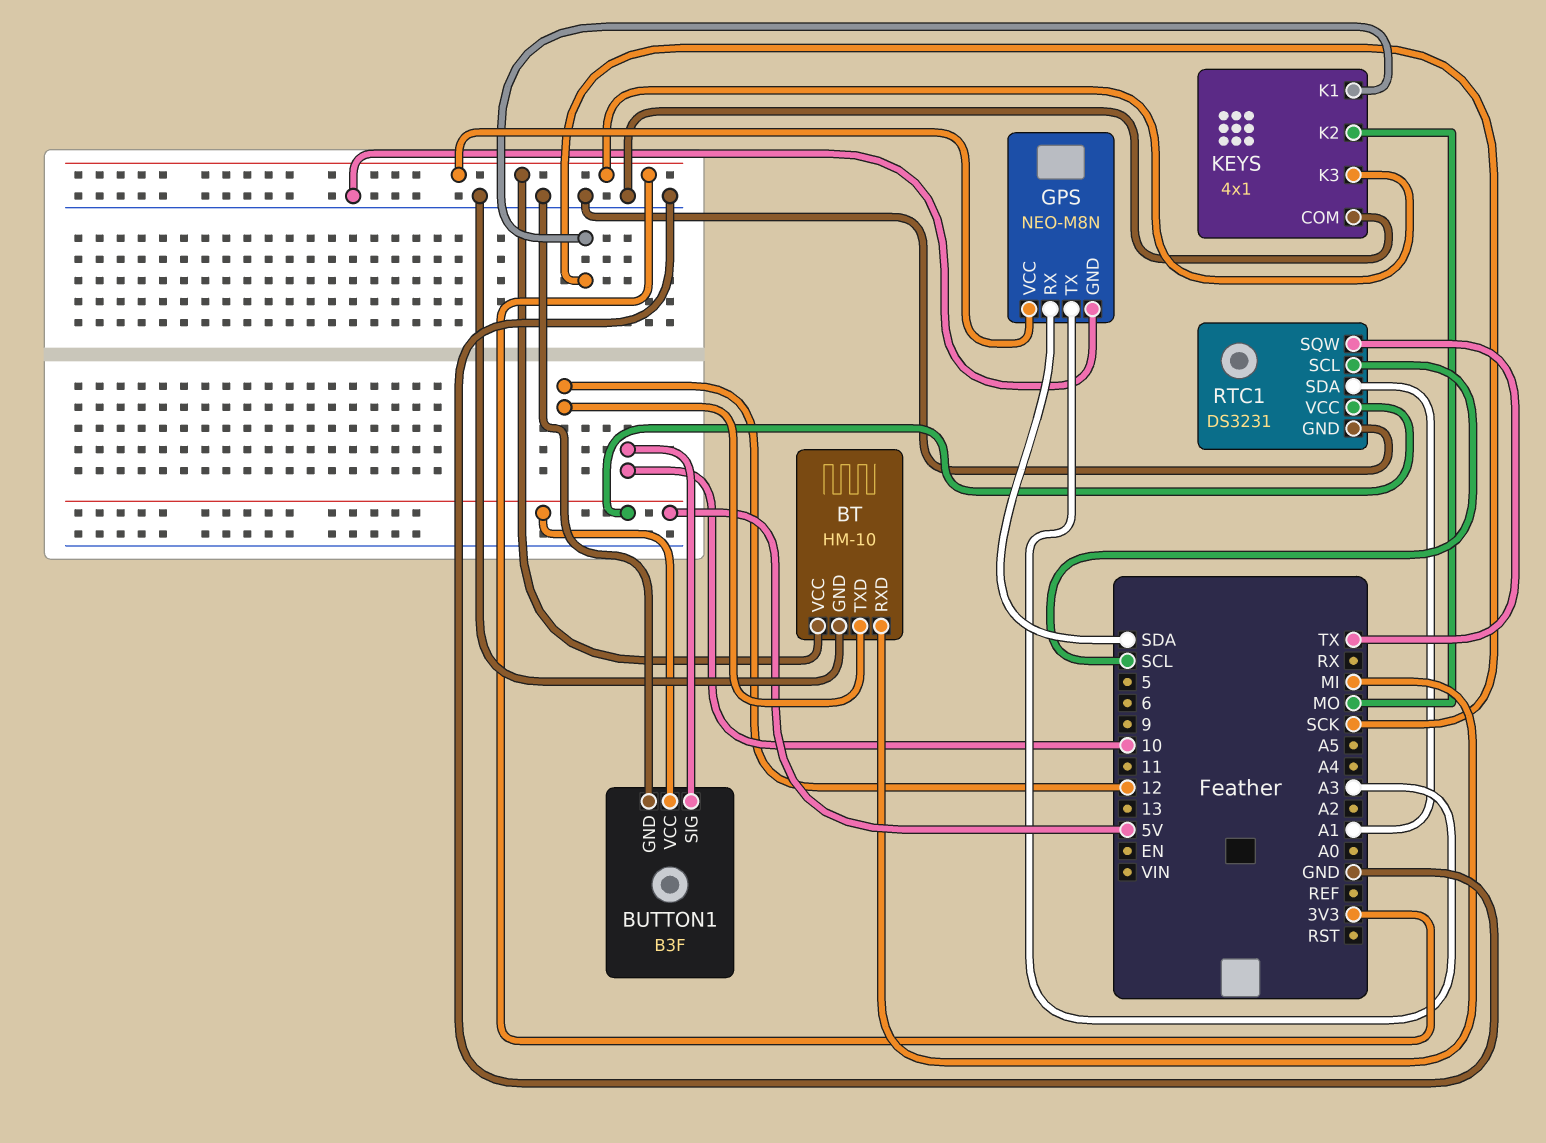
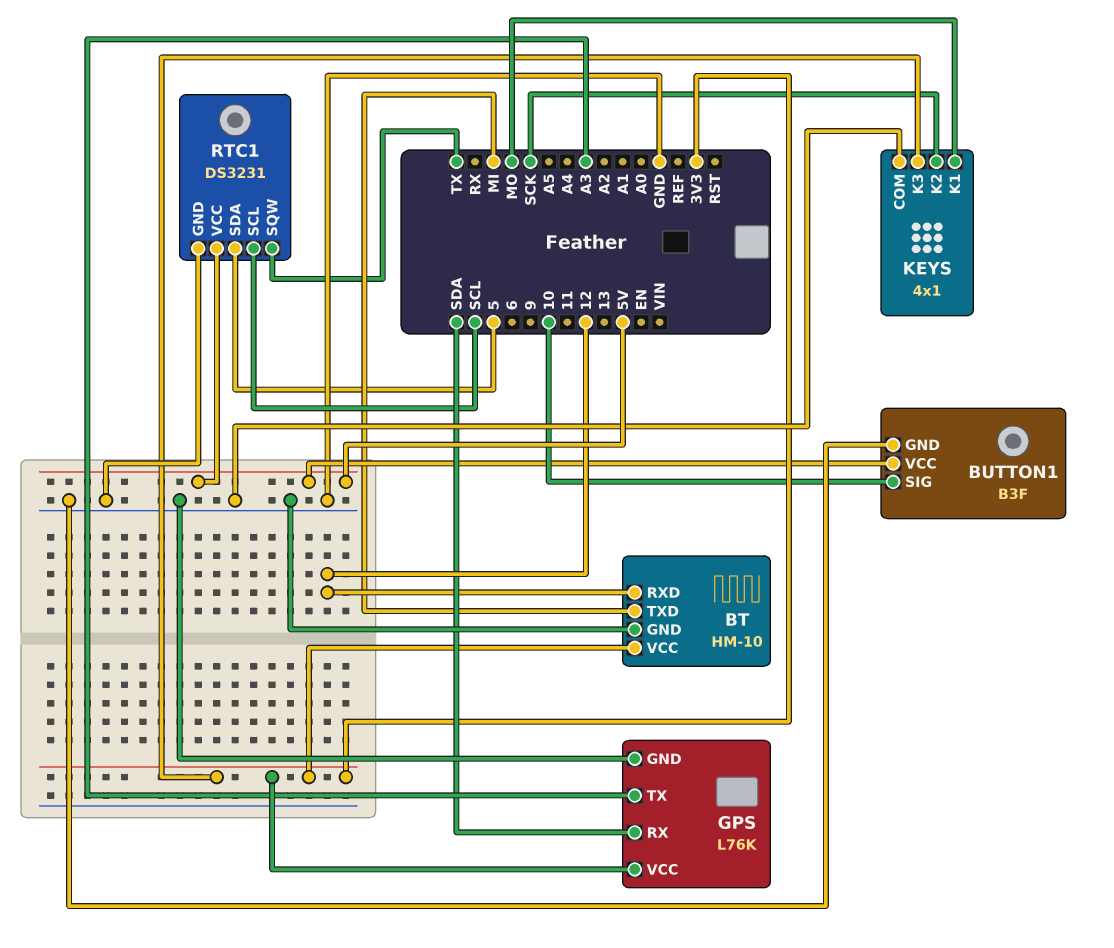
BT pin RXD: MI -> 12
BT pin TXD: 12 -> MI
GPS: NEO-M8N -> L76K
KEYS pin K1: SCK -> MO
KEYS pin K2: MO -> SCK
RTC1 pin SDA: A1 -> 5

